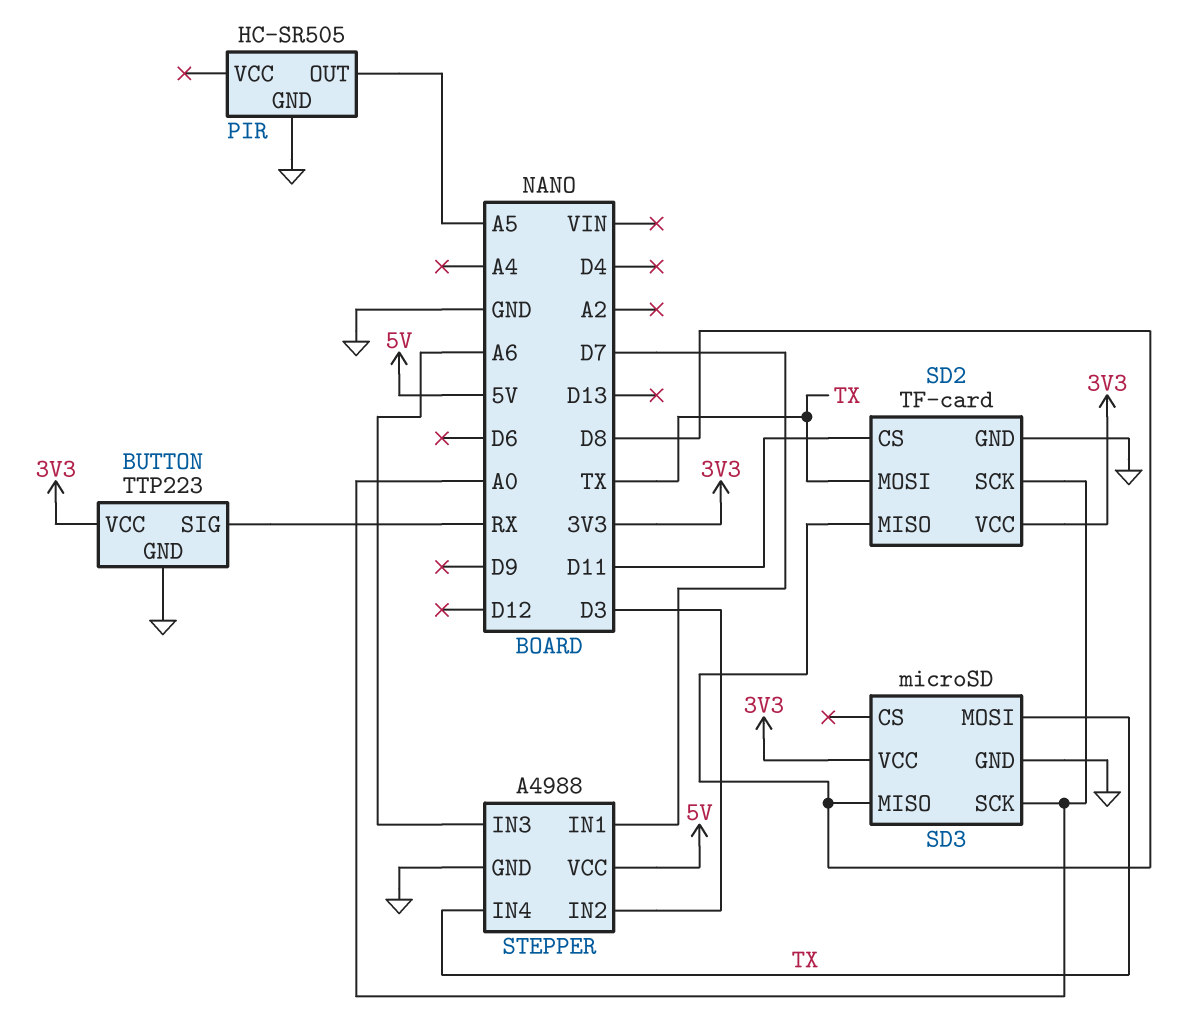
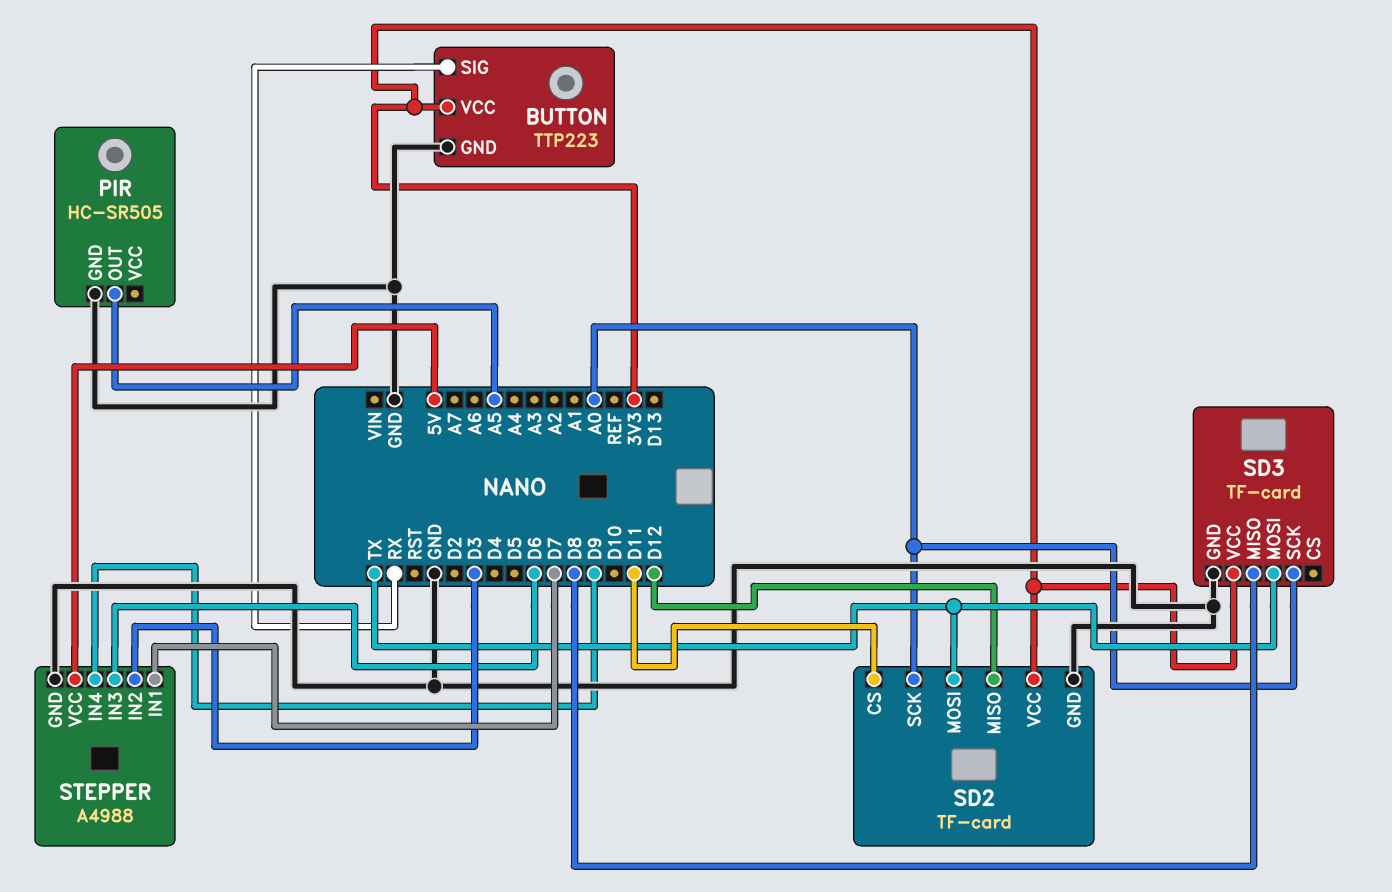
SD2 pin MISO: D8 -> D12
SD3: microSD -> TF-card
STEPPER pin IN3: A6 -> D6
STEPPER pin IN4: TX -> D9

